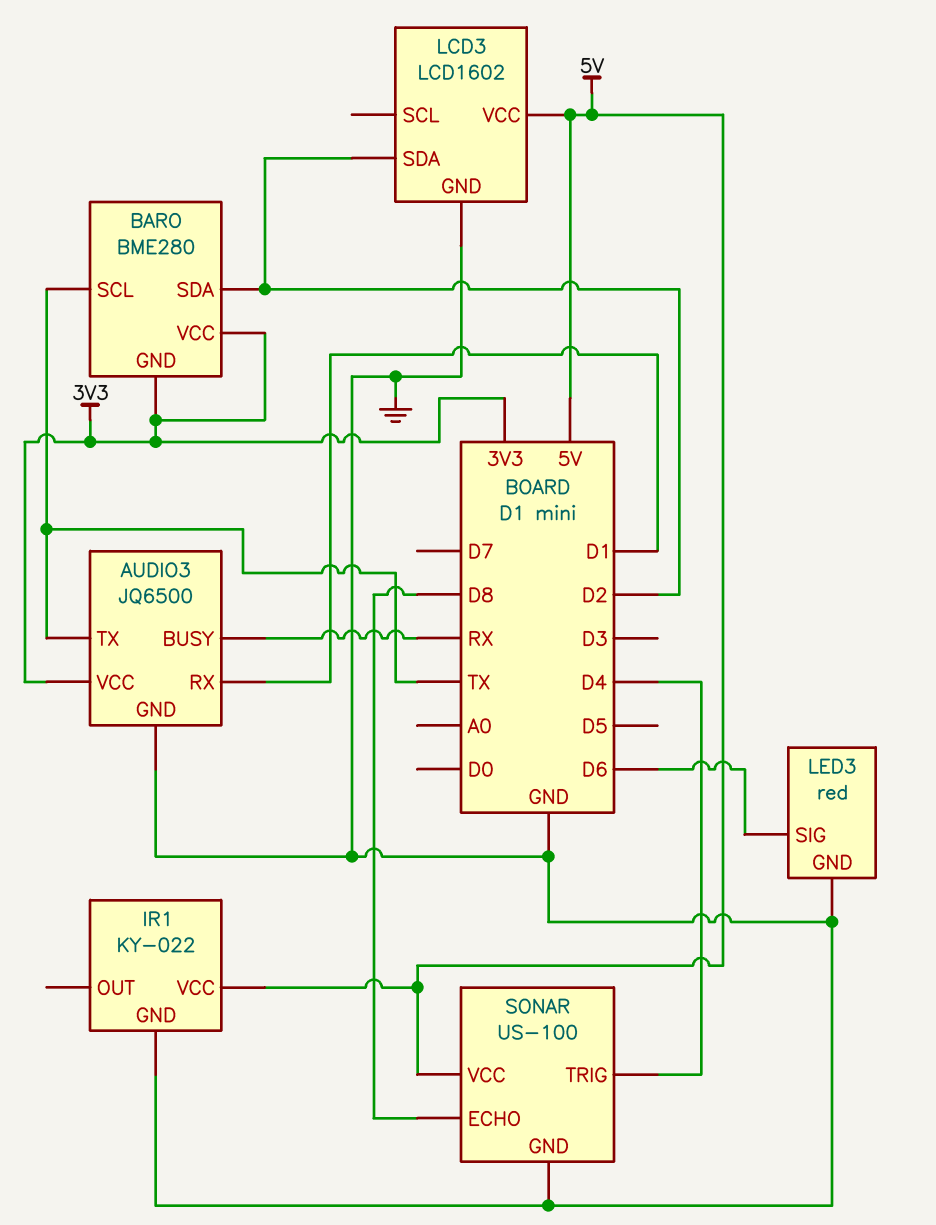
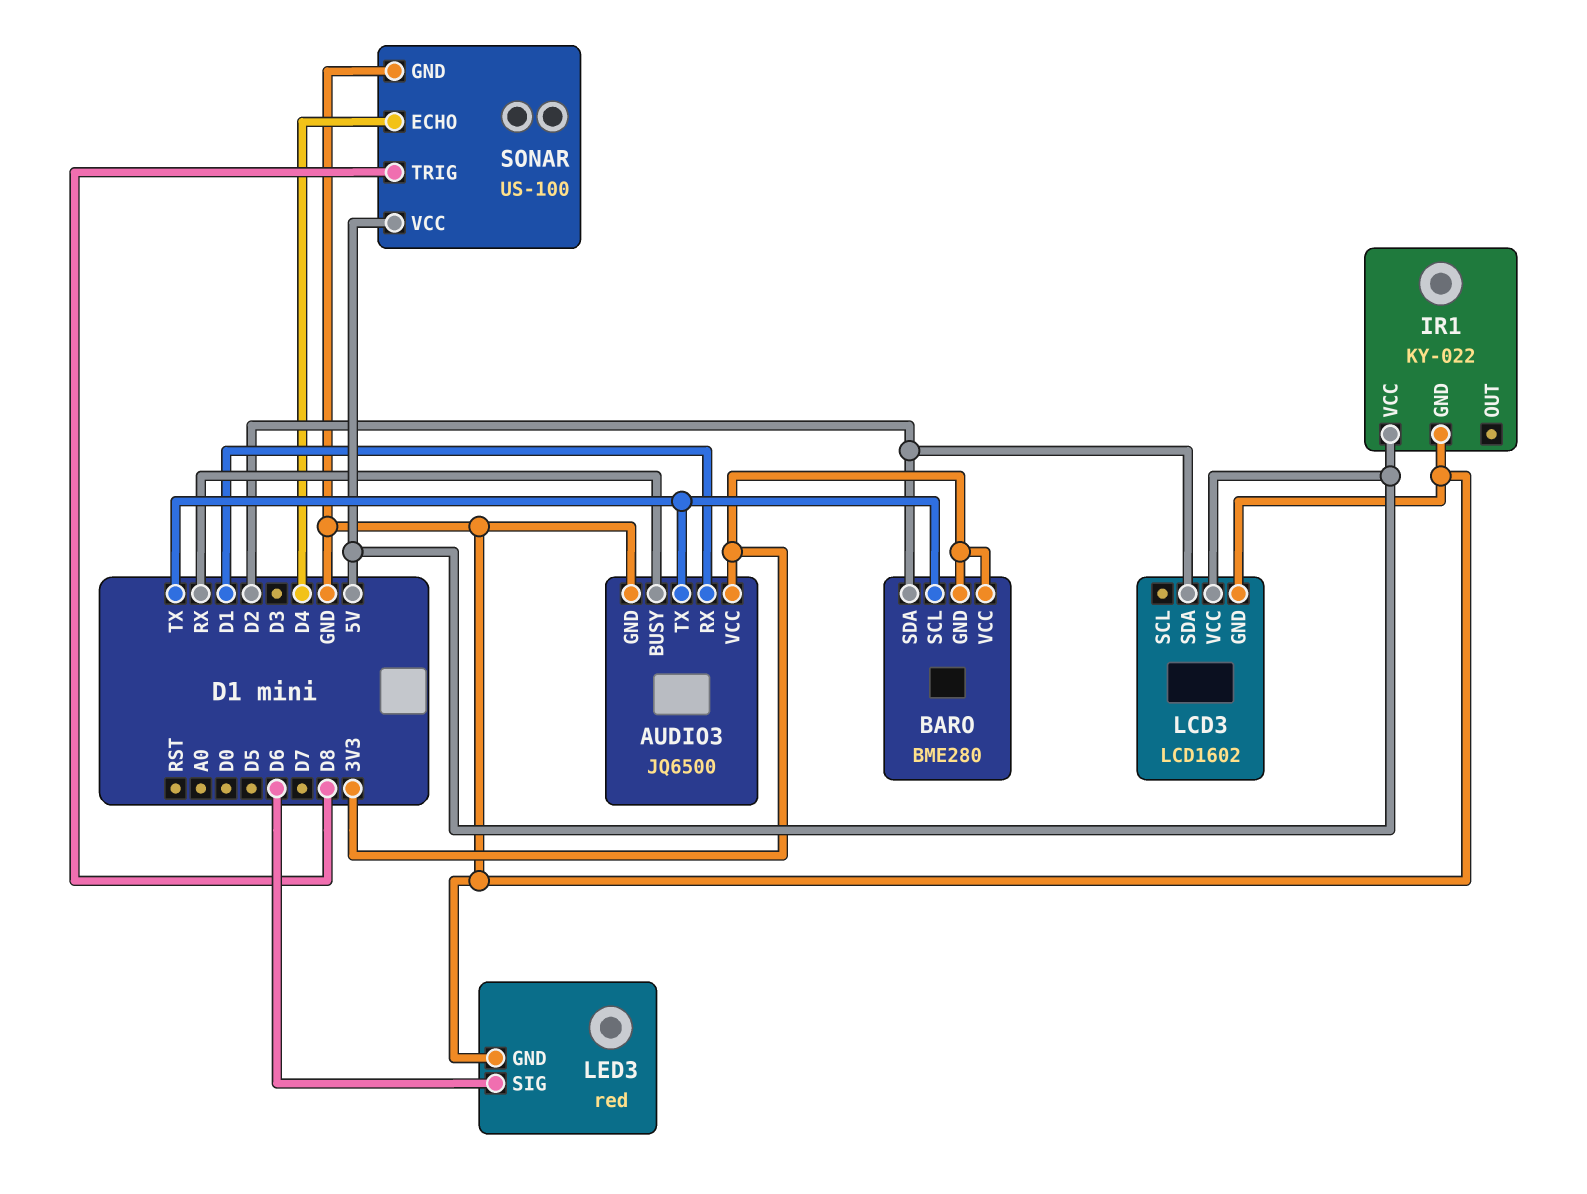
SONAR pin ECHO: D8 -> D4
SONAR pin TRIG: D4 -> D8

